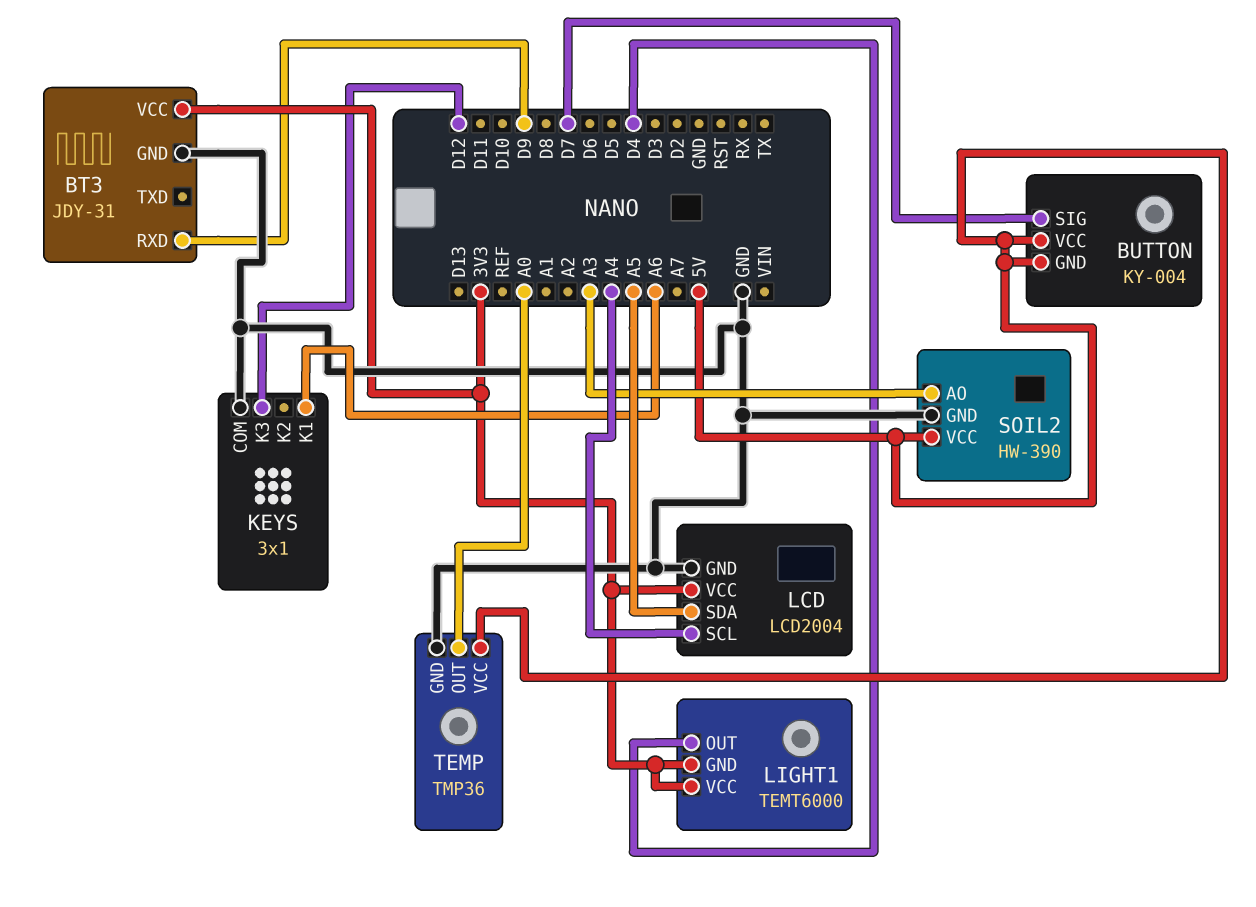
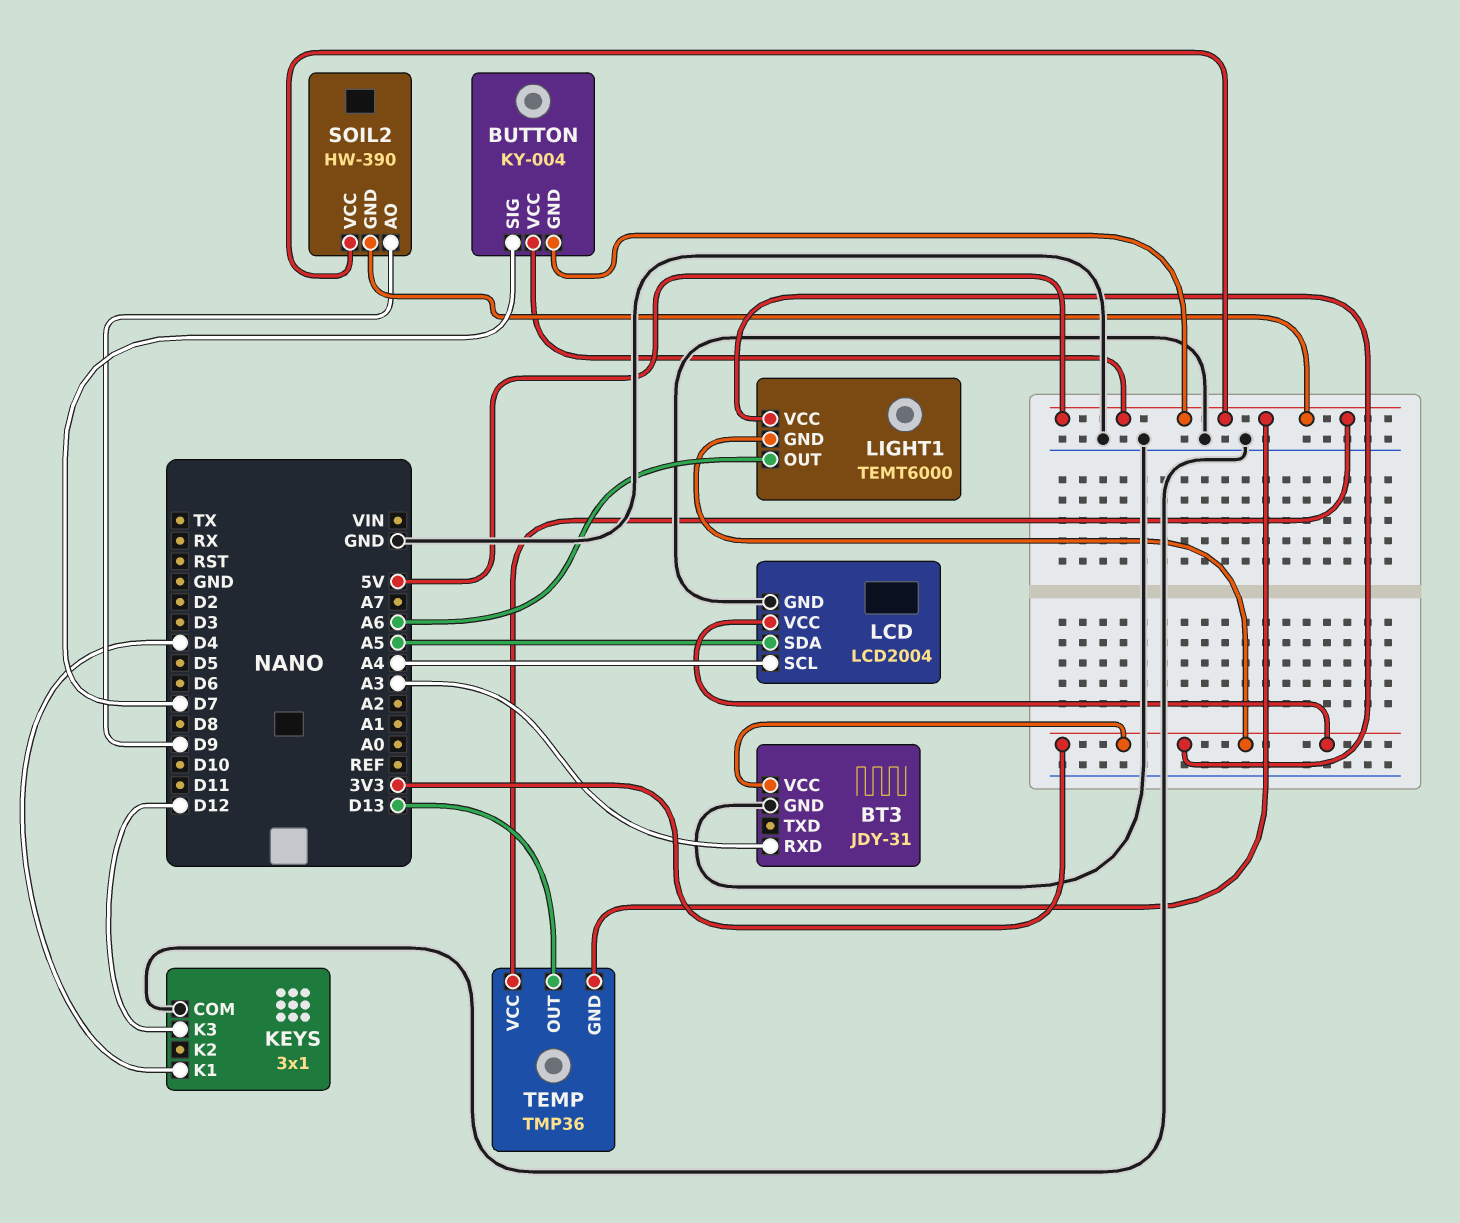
BT3 pin RXD: D9 -> A3
KEYS pin K1: A6 -> D4
LIGHT1 pin OUT: D4 -> A6
SOIL2 pin AO: A3 -> D9
SOIL2 pin GND: GND -> 5V
TEMP pin GND: GND -> 5V
TEMP pin OUT: A0 -> D13

